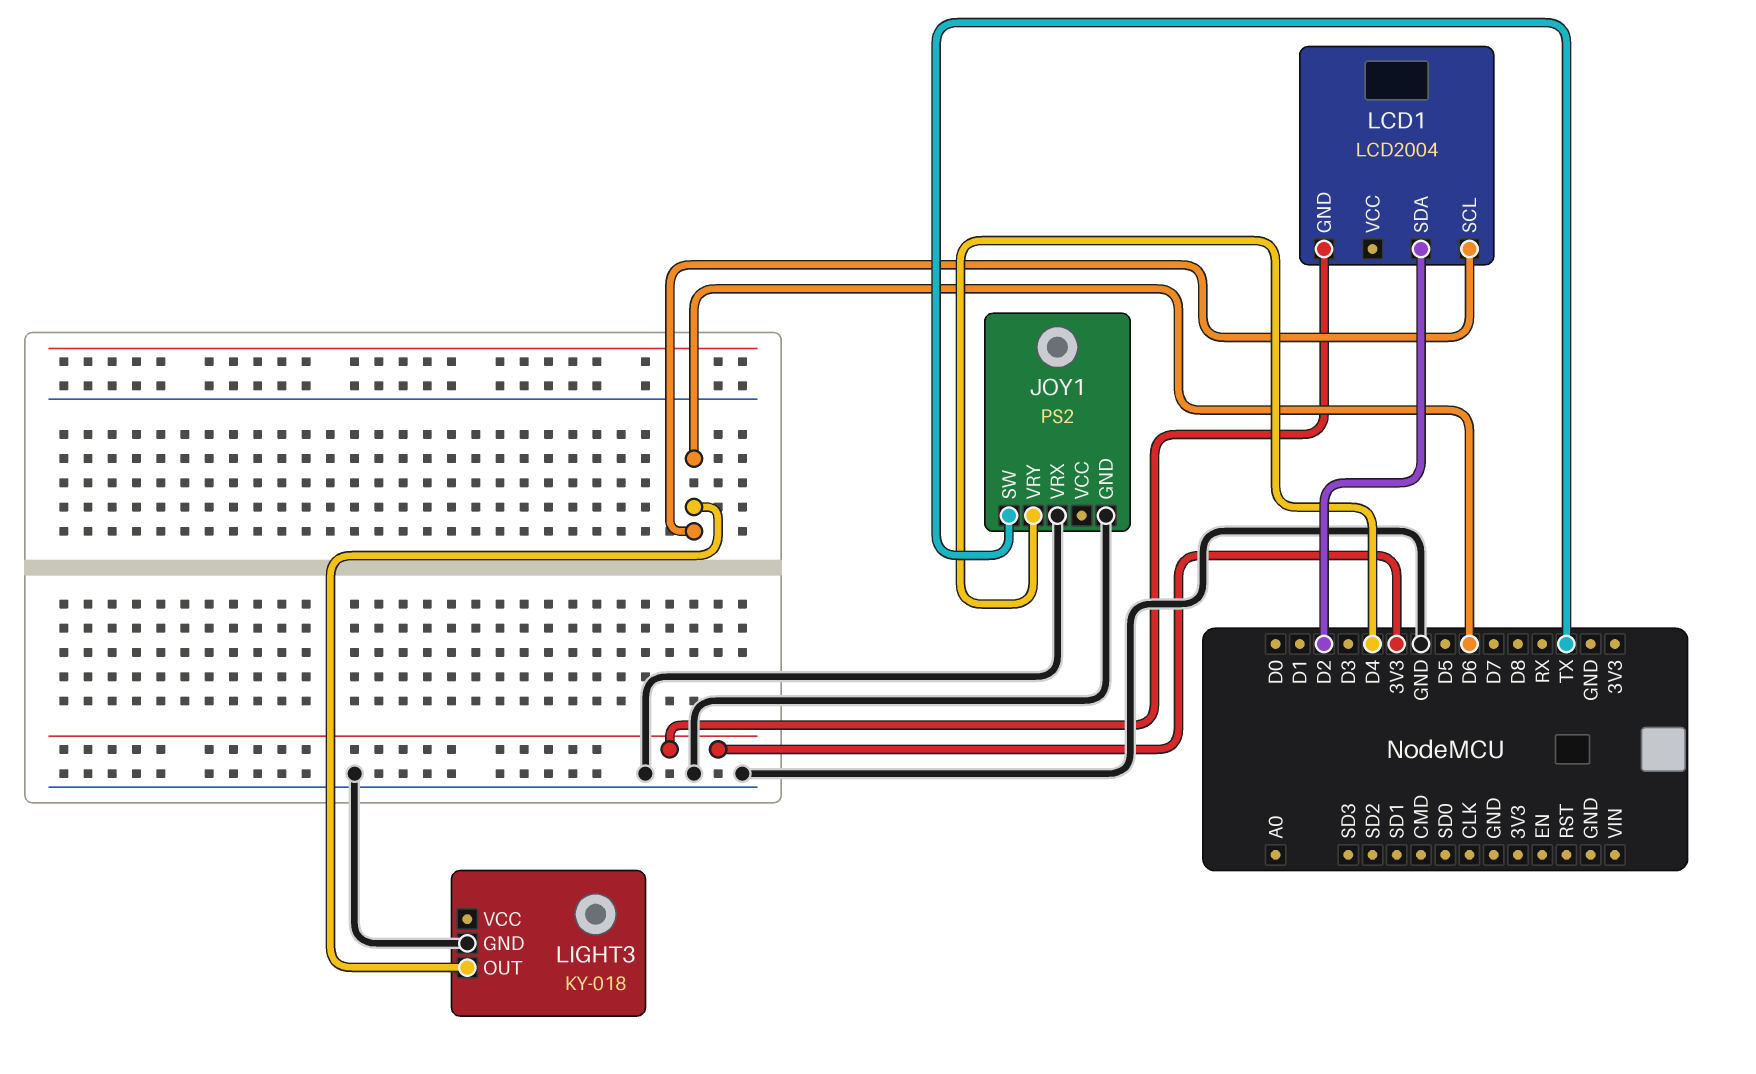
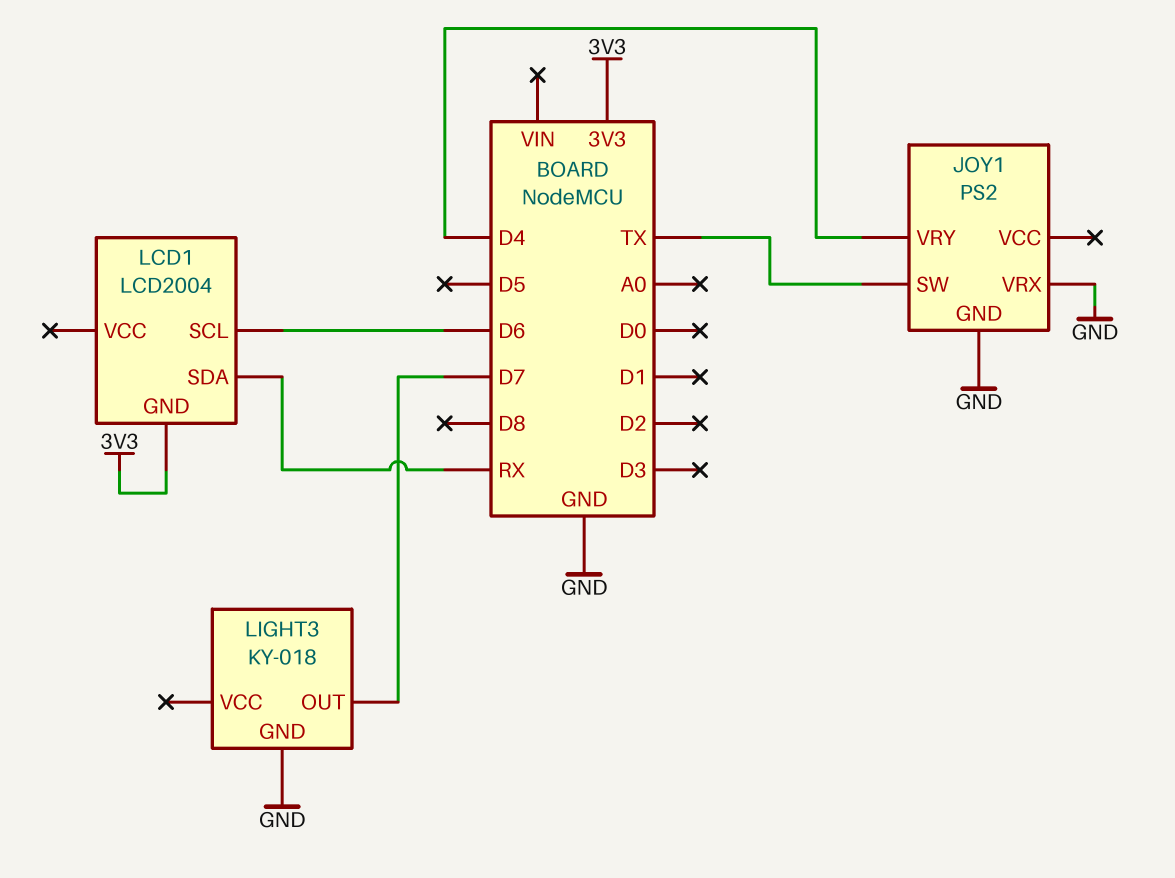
LCD1 pin SDA: D2 -> RX
LIGHT3 pin OUT: D6 -> D7

